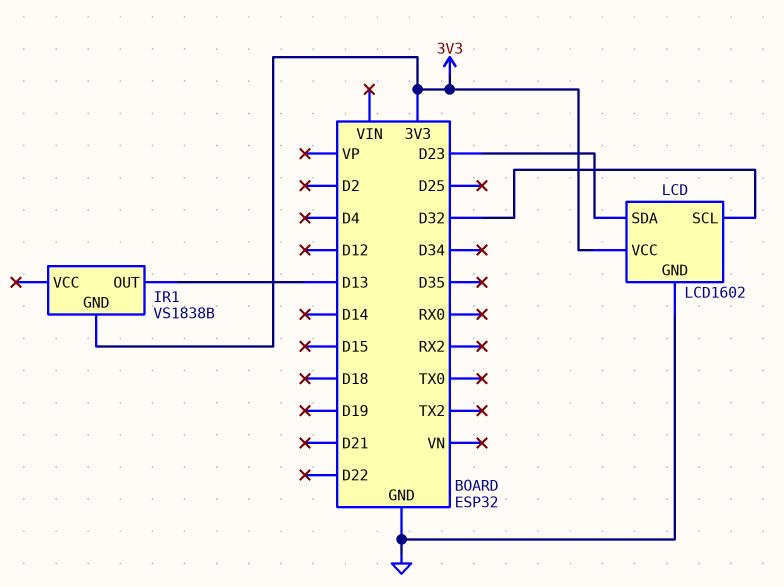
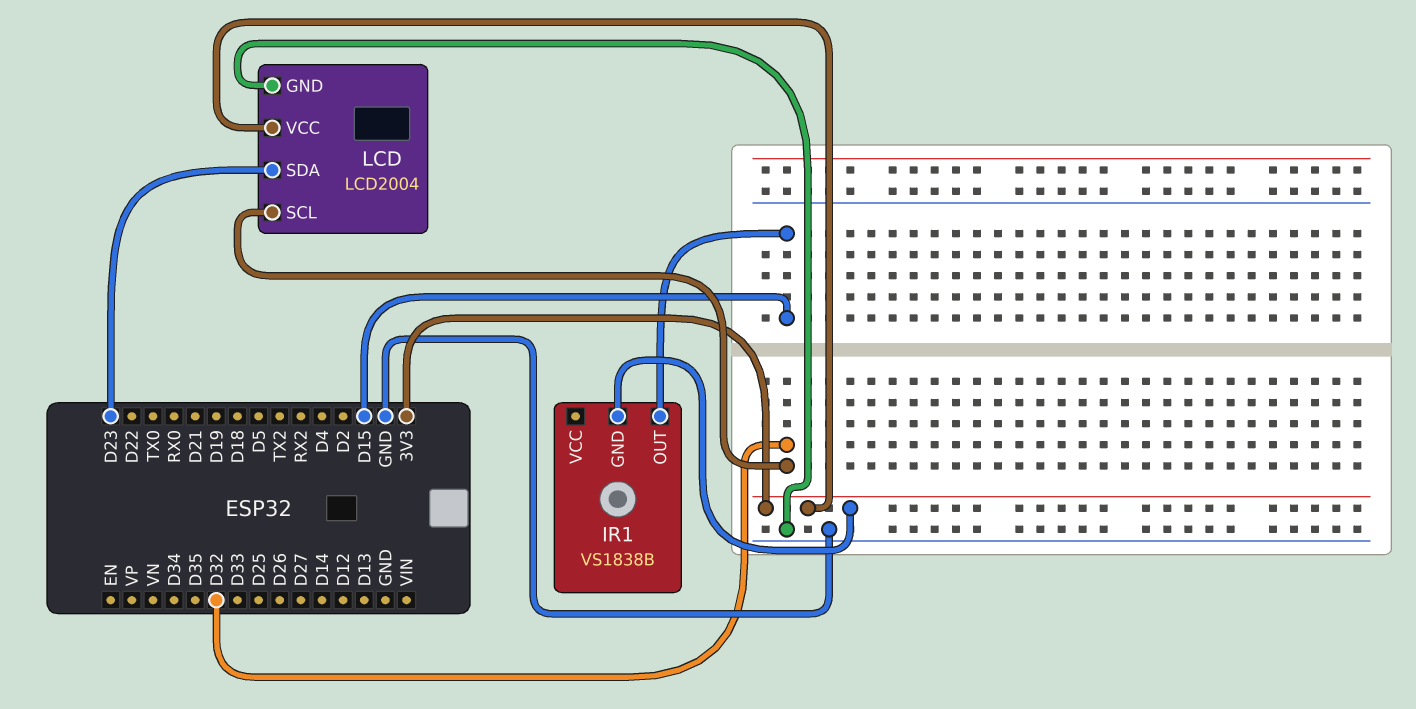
IR1 pin OUT: D13 -> D15
LCD: LCD1602 -> LCD2004

